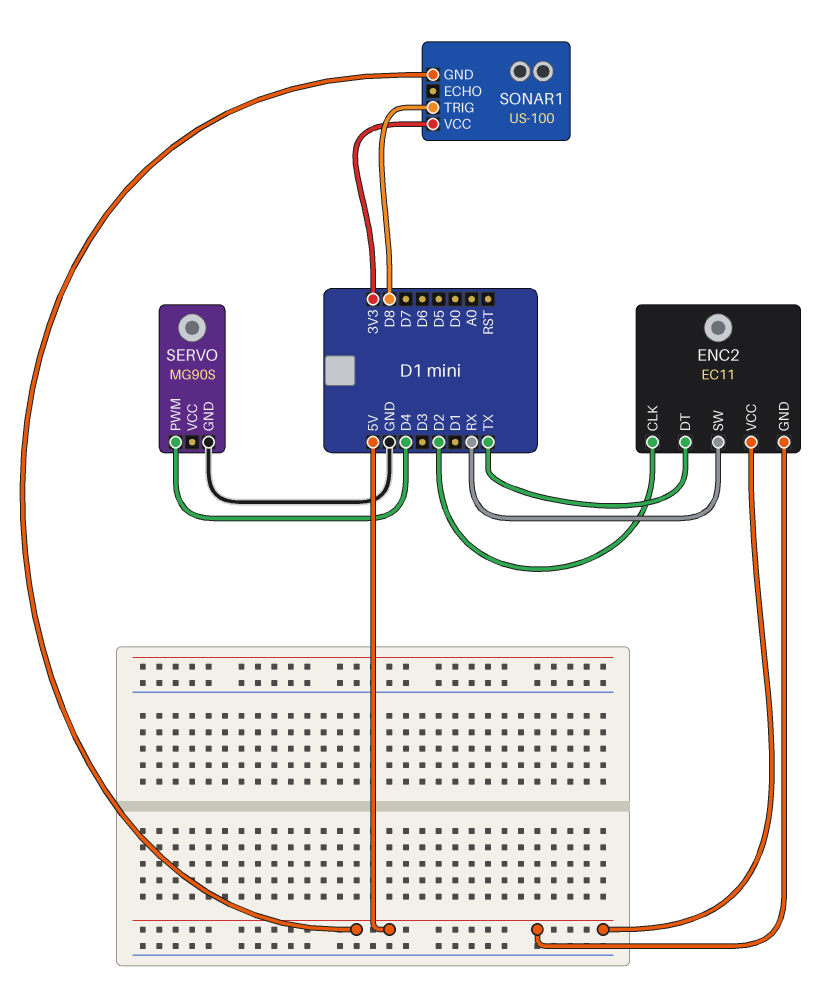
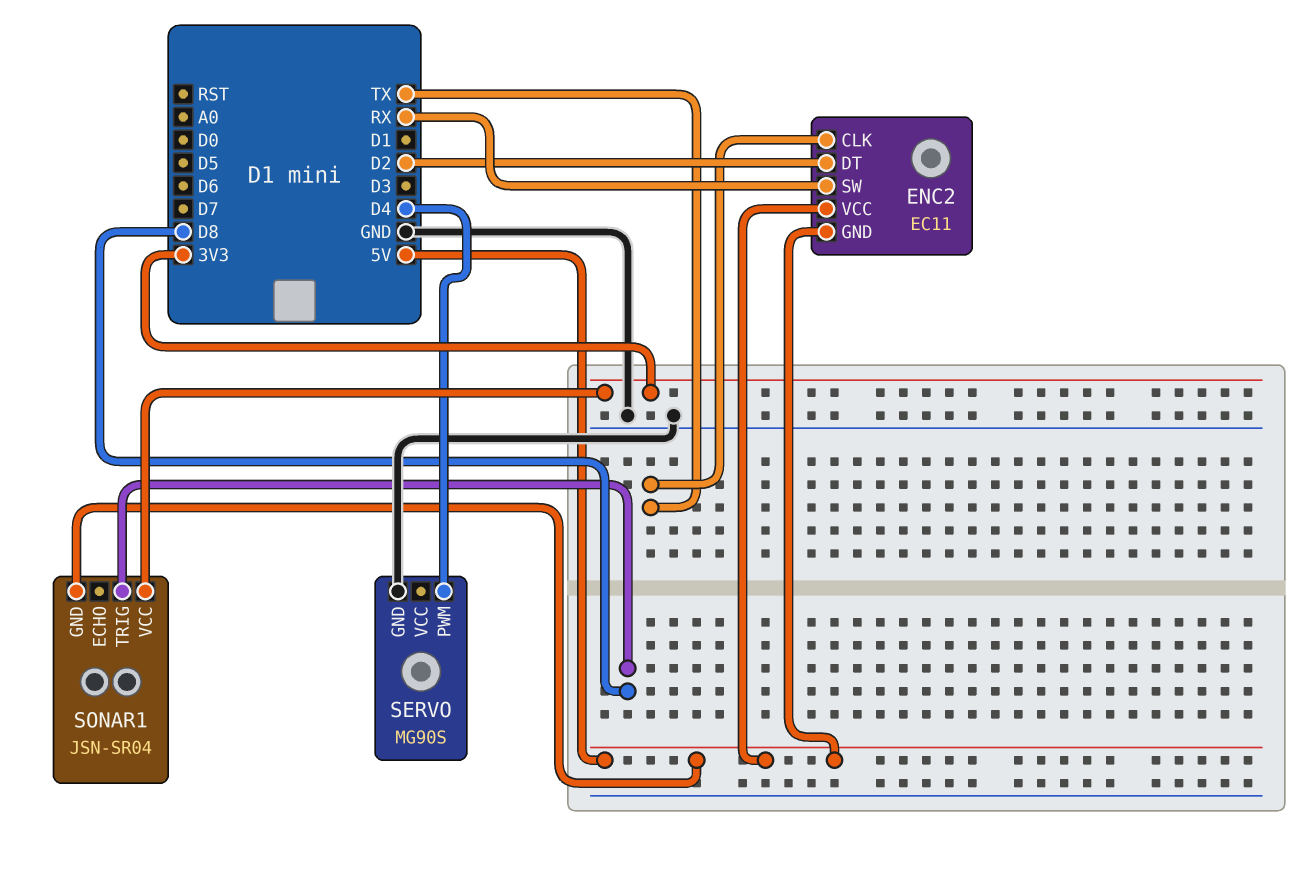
ENC2 pin CLK: D2 -> TX
ENC2 pin DT: TX -> D2
SONAR1: US-100 -> JSN-SR04

